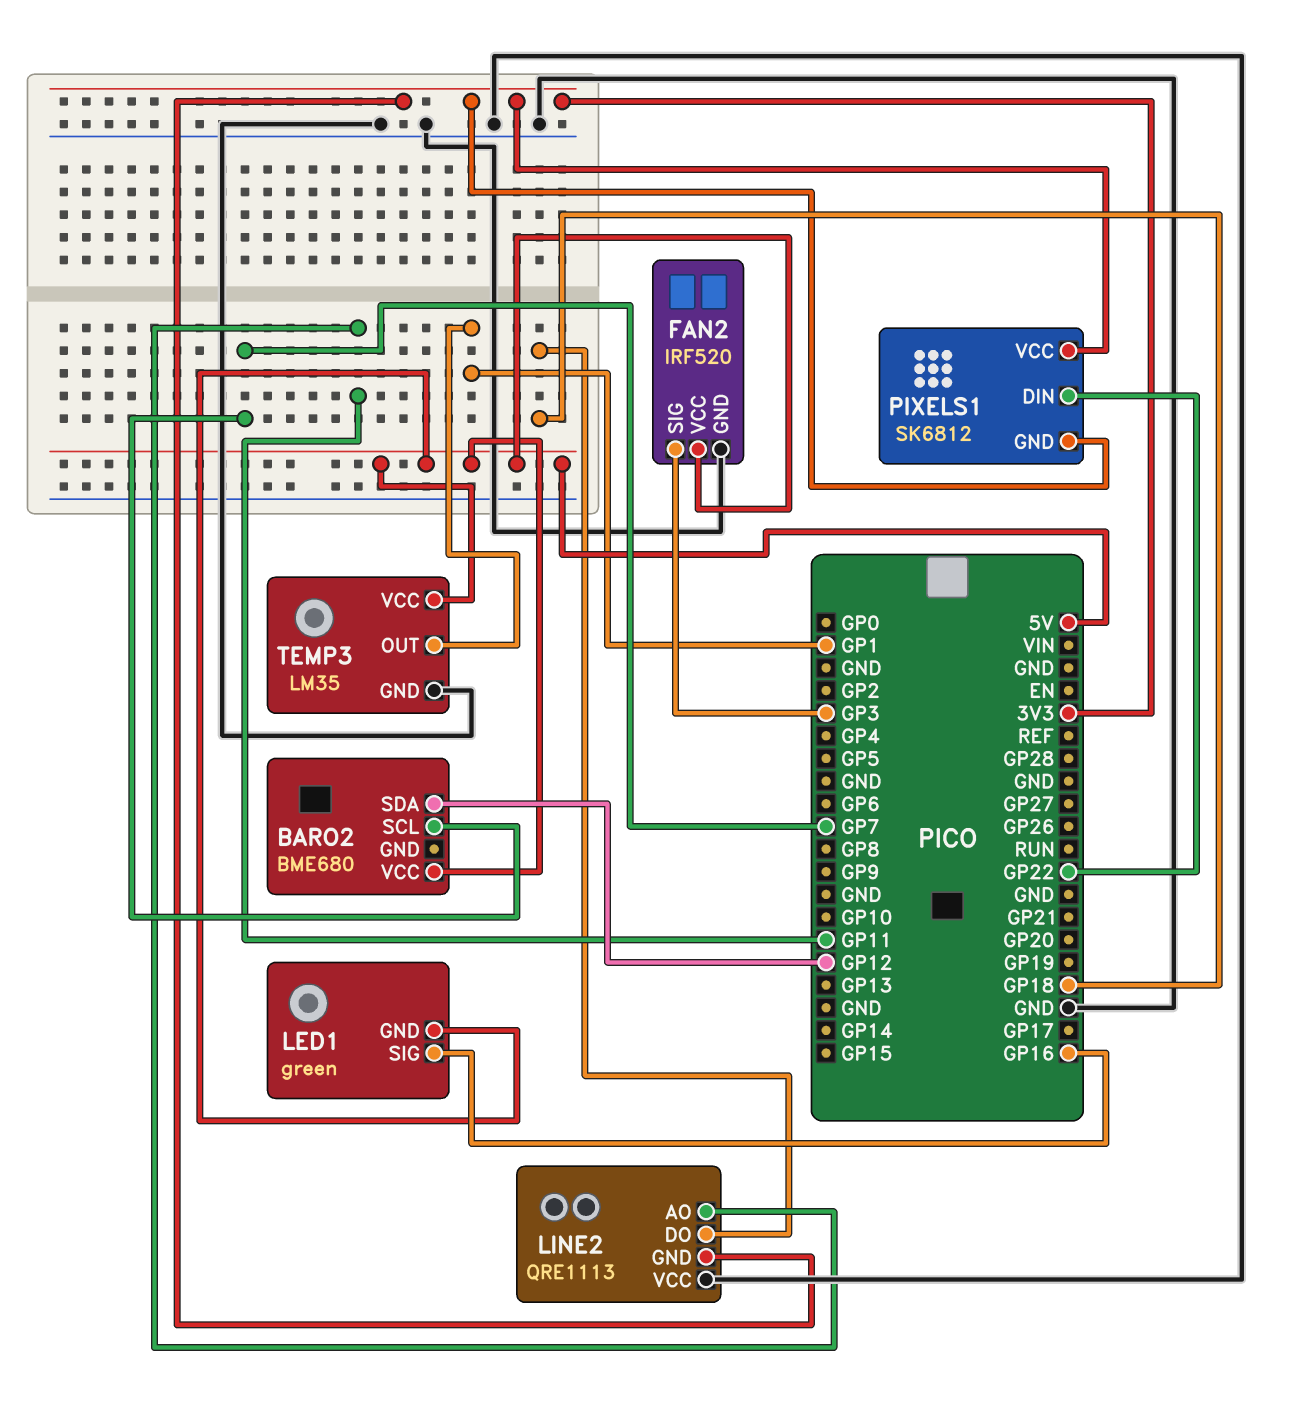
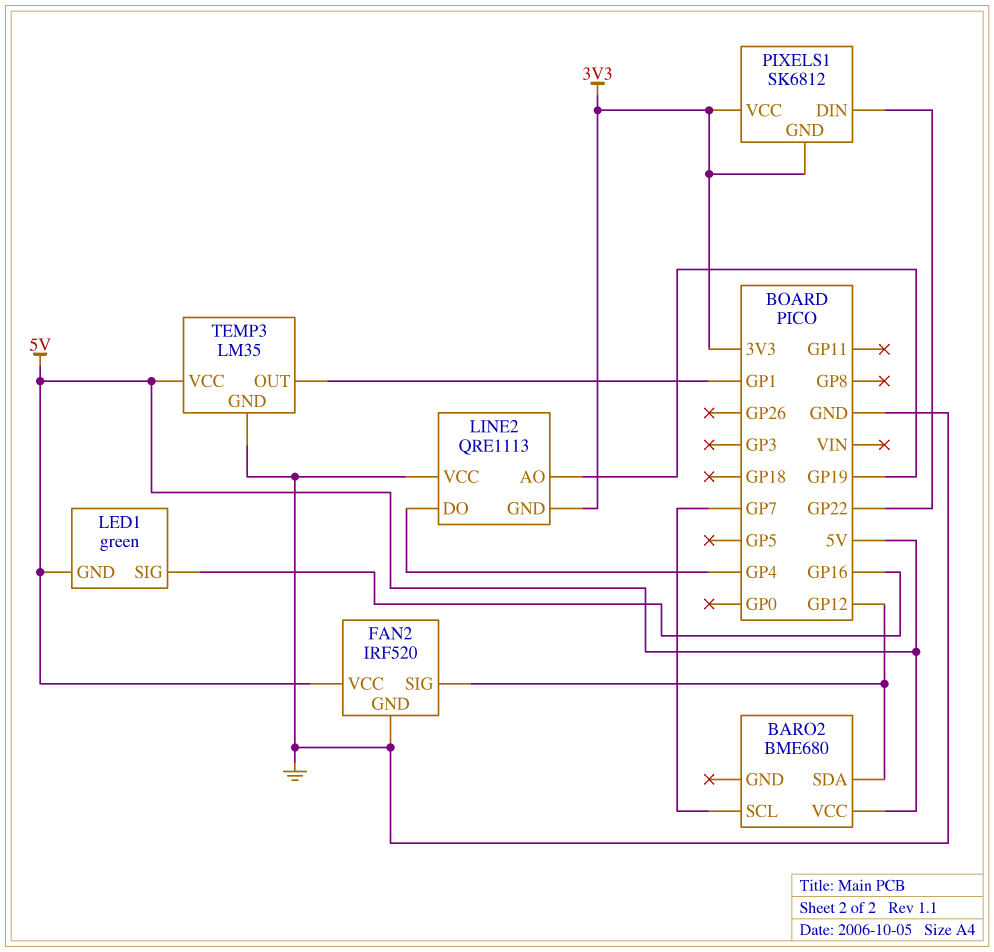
FAN2 pin SIG: GP3 -> GP12
LINE2 pin AO: GP11 -> GP19
LINE2 pin DO: GP18 -> GP4

